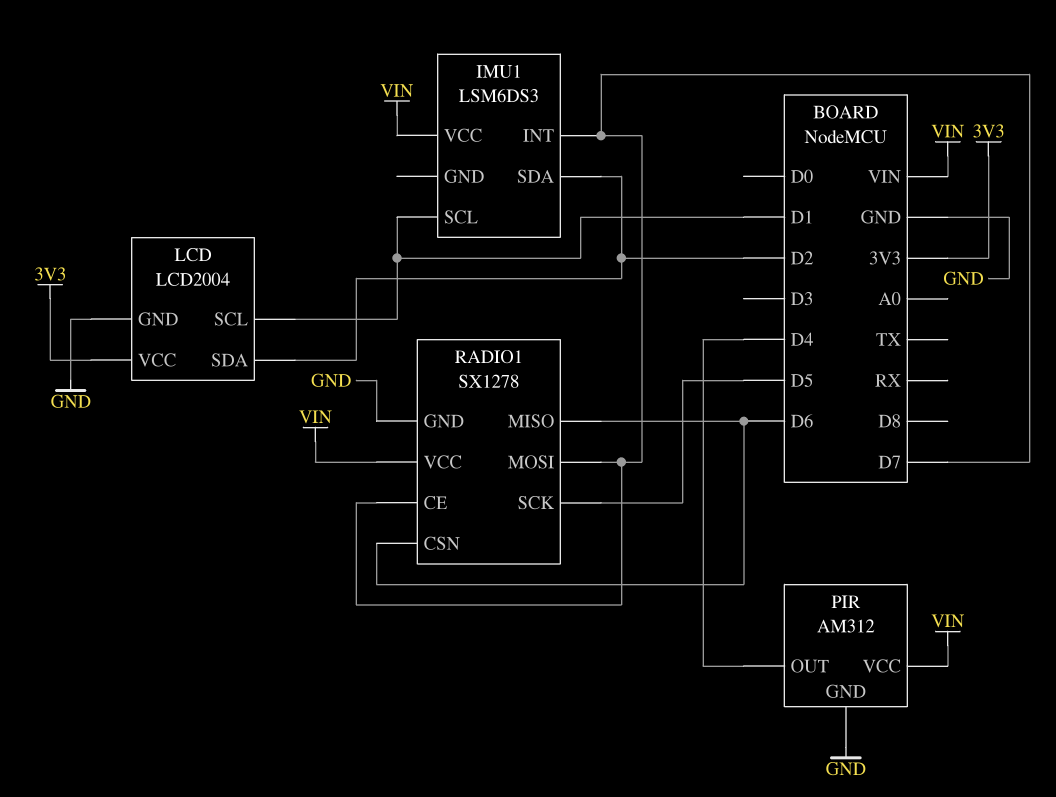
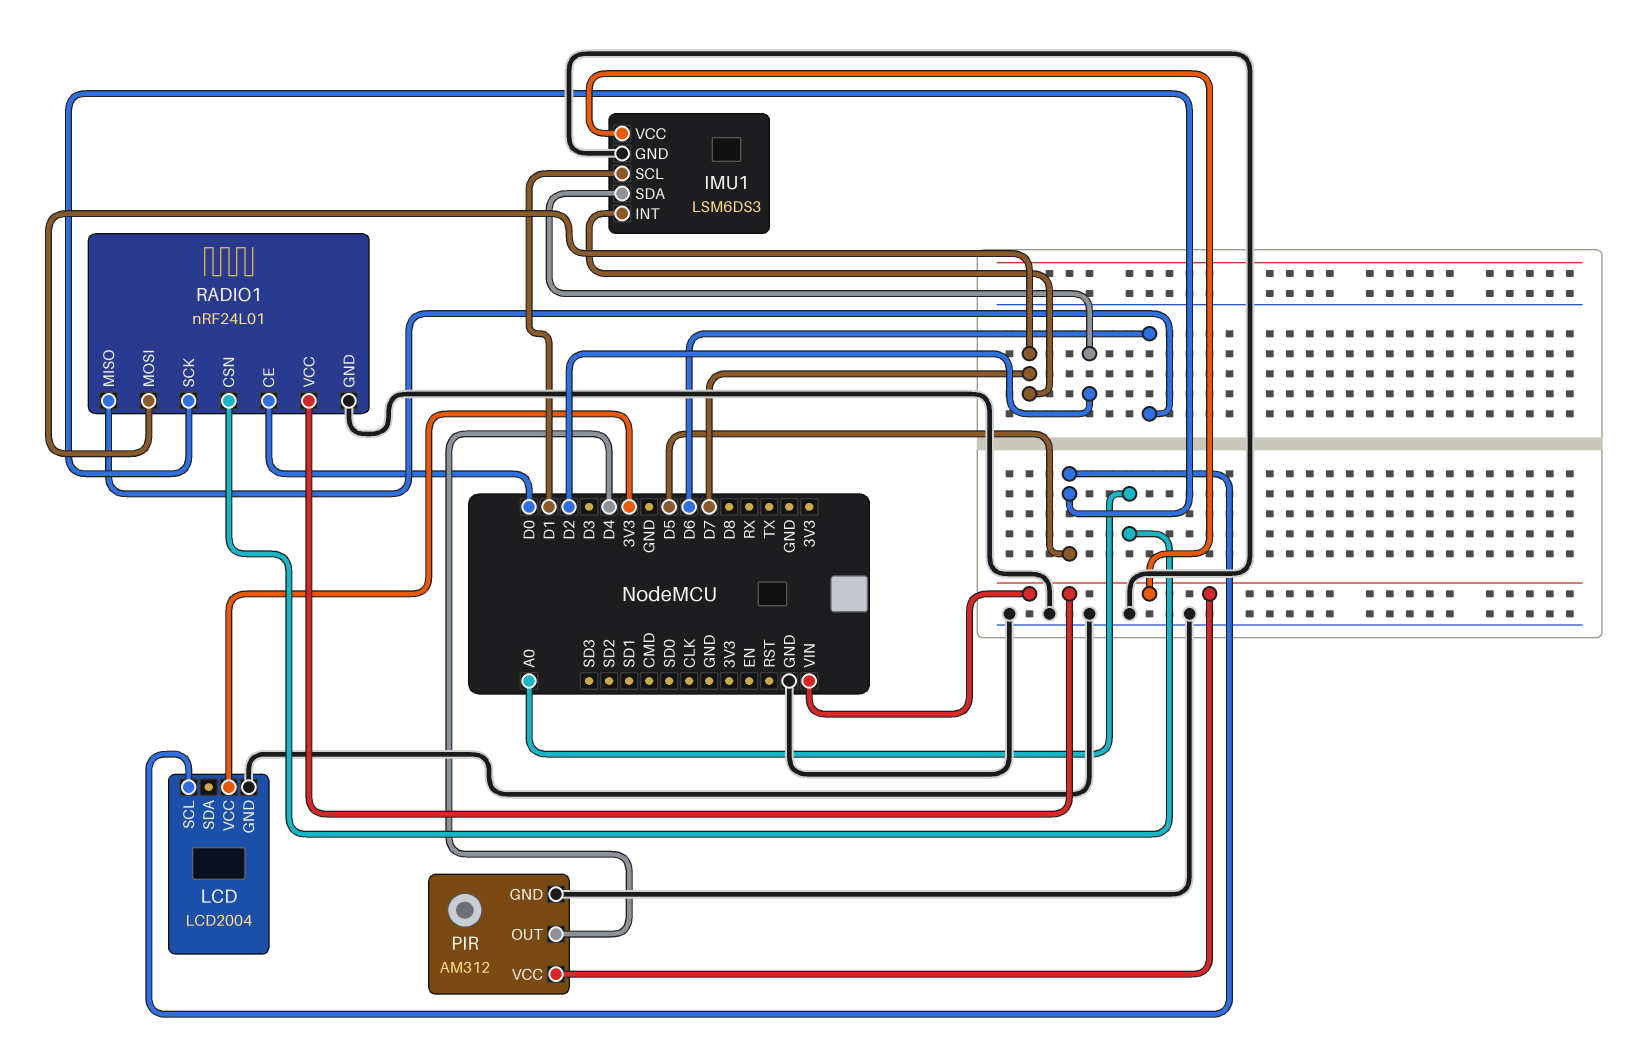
IMU1 pin GND: none -> GND
LCD pin SCL: D1 -> D5
LCD pin SDA: D2 -> none
RADIO1: SX1278 -> nRF24L01
RADIO1 pin CE: D7 -> D0
RADIO1 pin CSN: D6 -> A0

